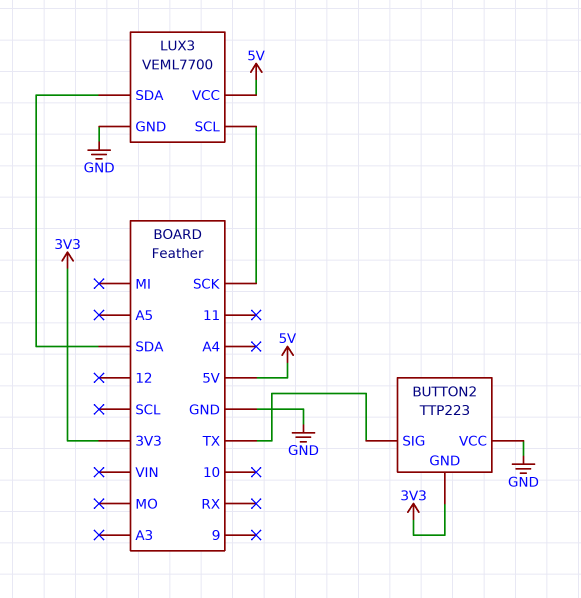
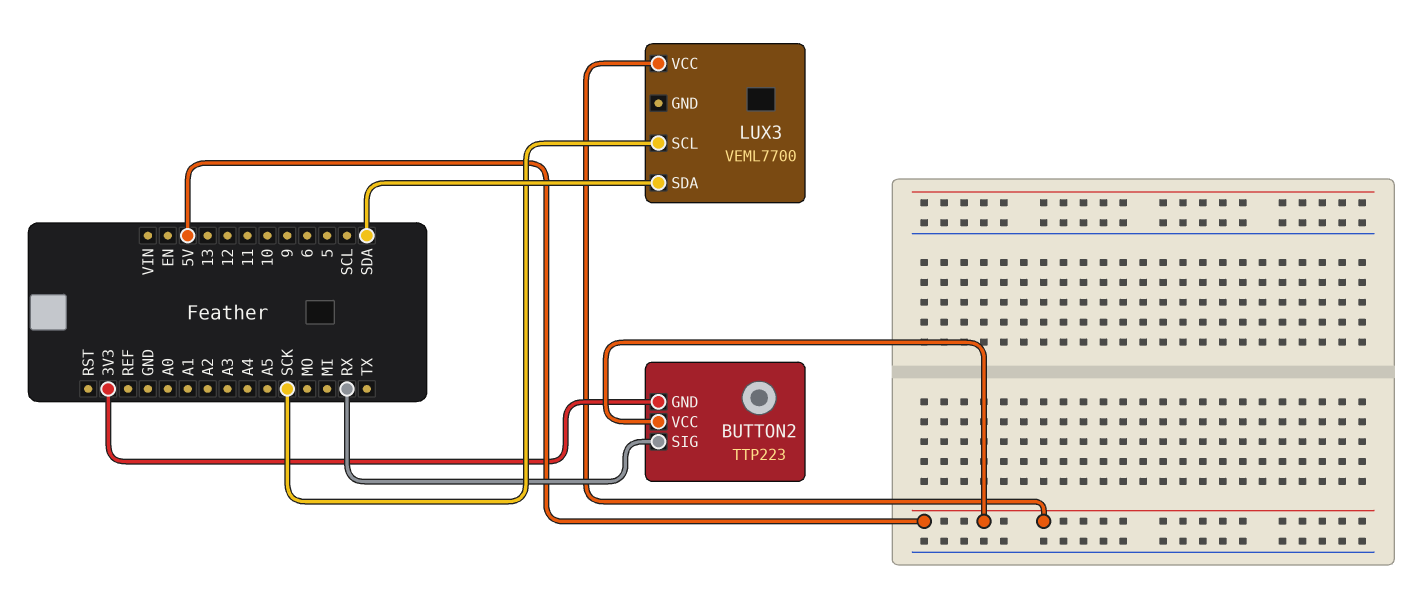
BUTTON2 pin SIG: TX -> RX
BUTTON2 pin VCC: GND -> 5V
LUX3 pin GND: GND -> none

